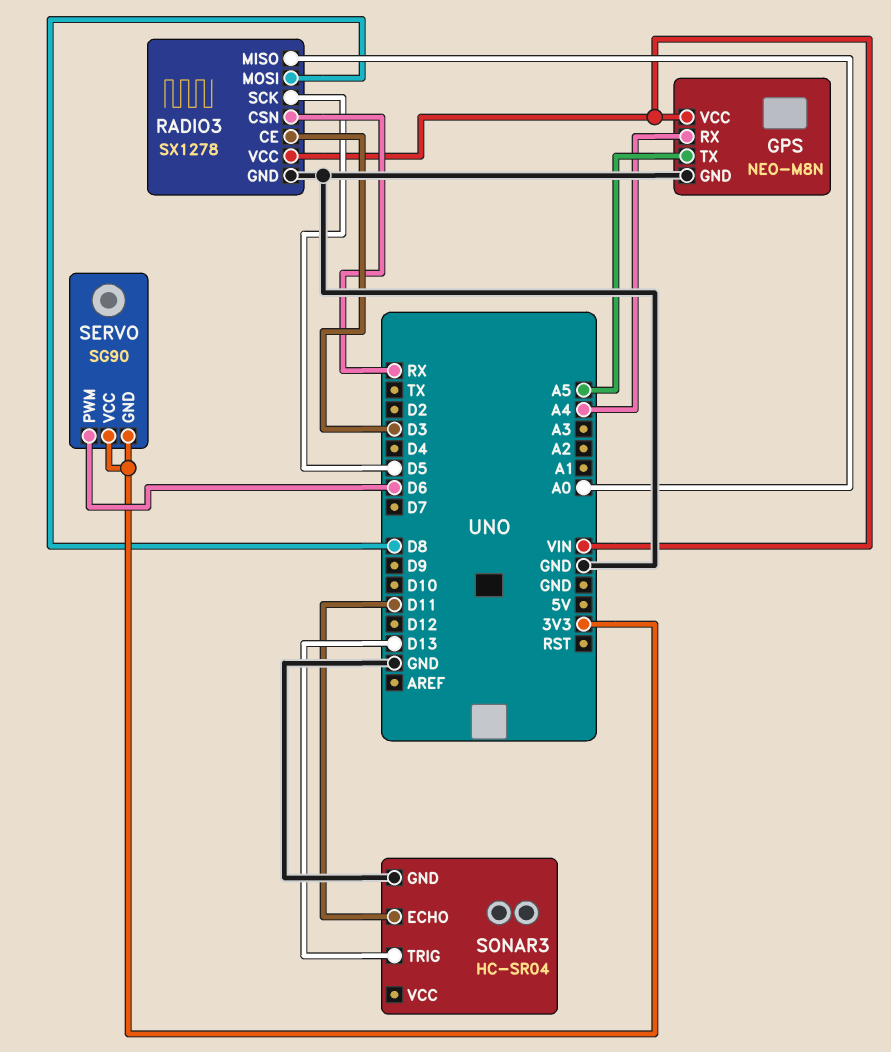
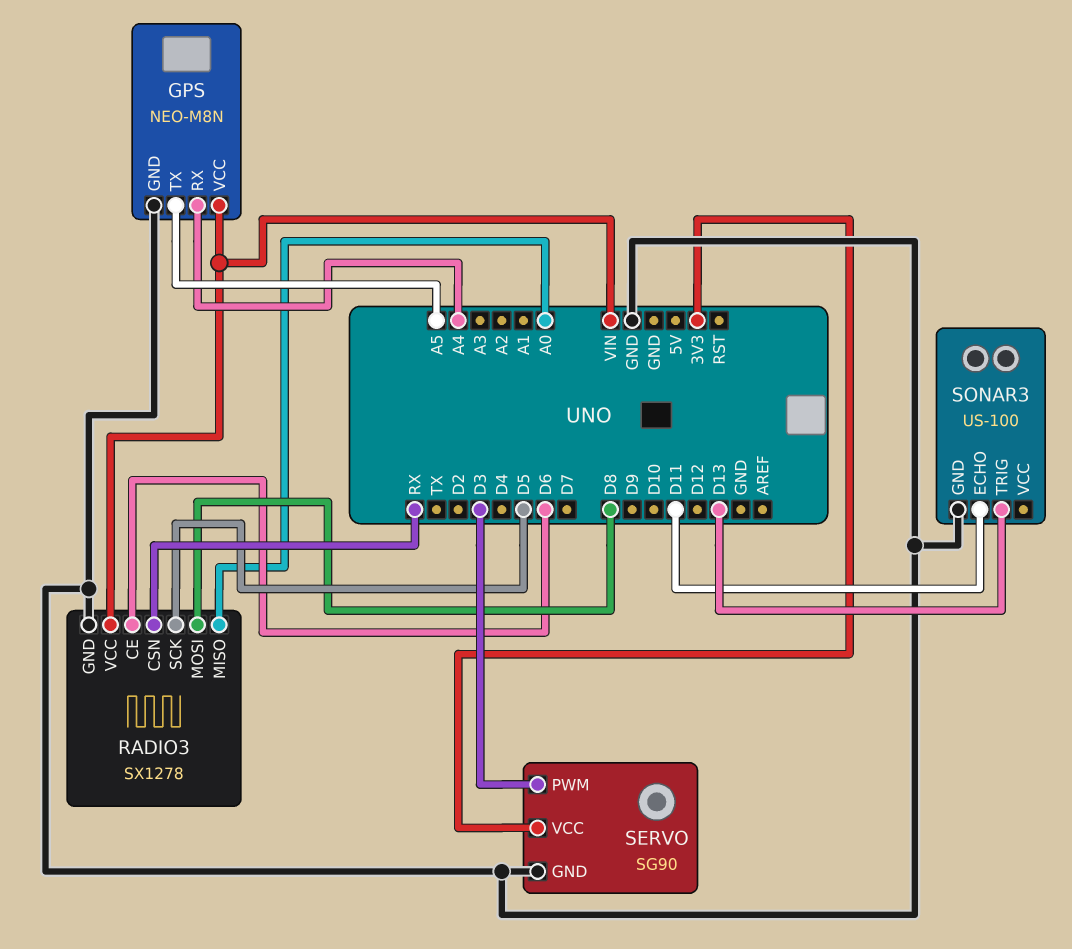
RADIO3 pin CE: D3 -> D6
SERVO pin GND: 3V3 -> GND
SERVO pin PWM: D6 -> D3
SONAR3: HC-SR04 -> US-100

